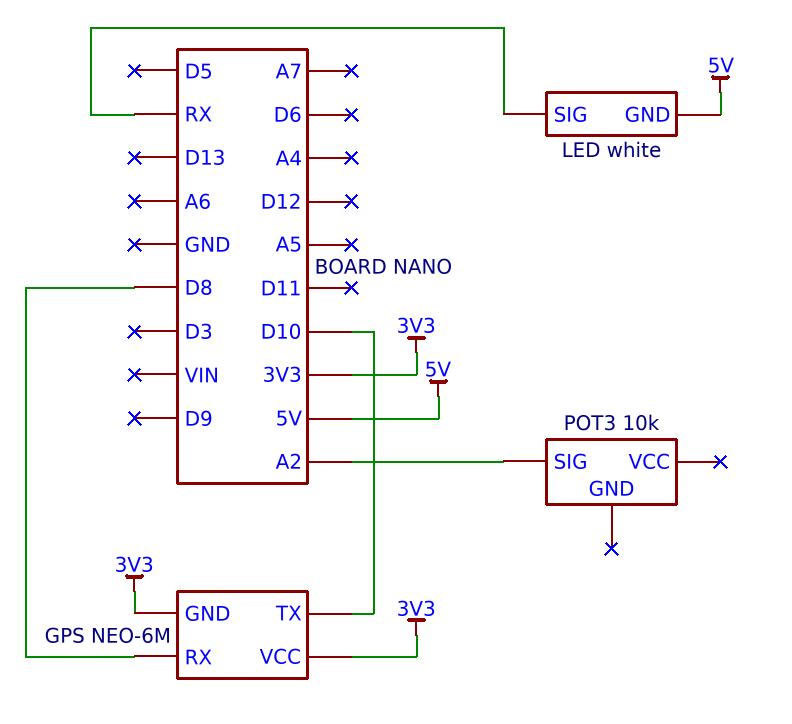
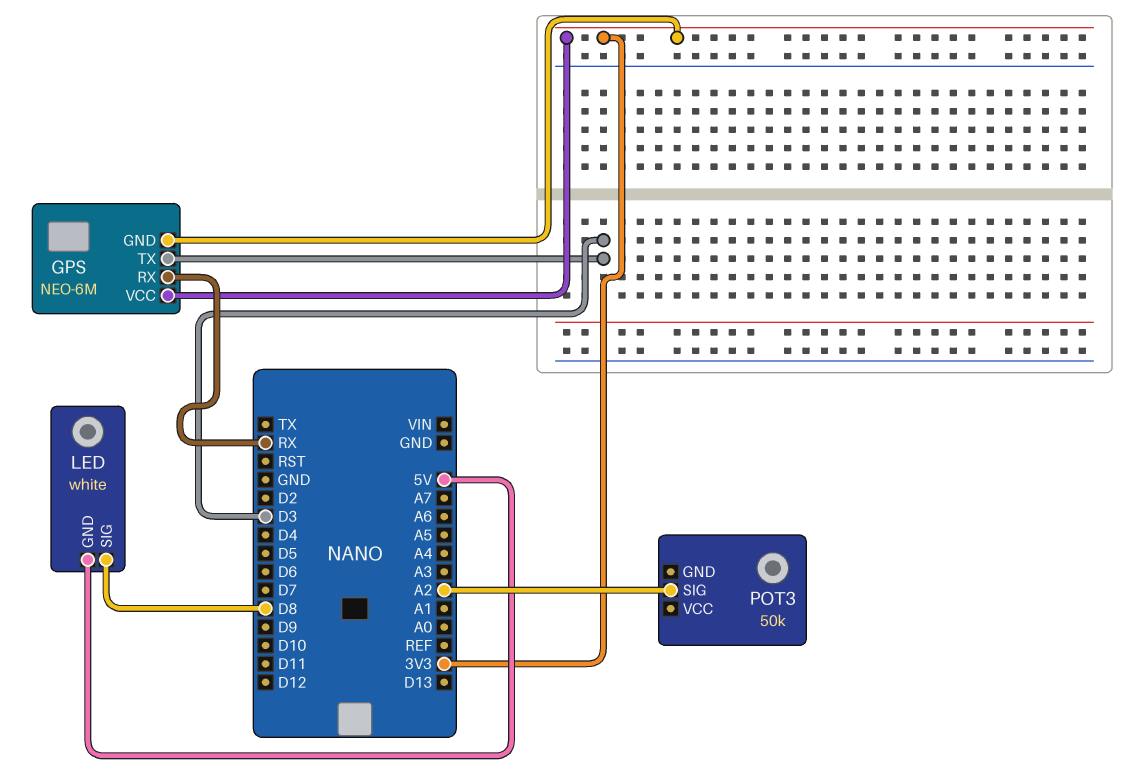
GPS pin RX: D8 -> RX
GPS pin TX: D10 -> D3
LED pin SIG: RX -> D8
POT3: 10k -> 50k

